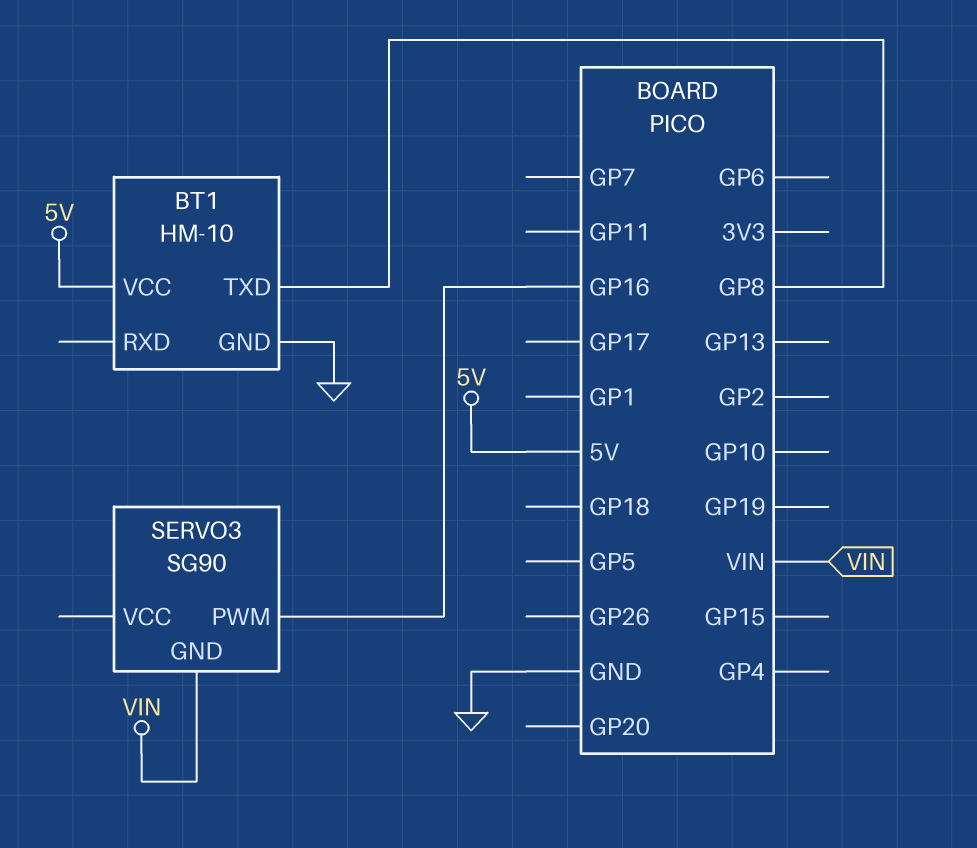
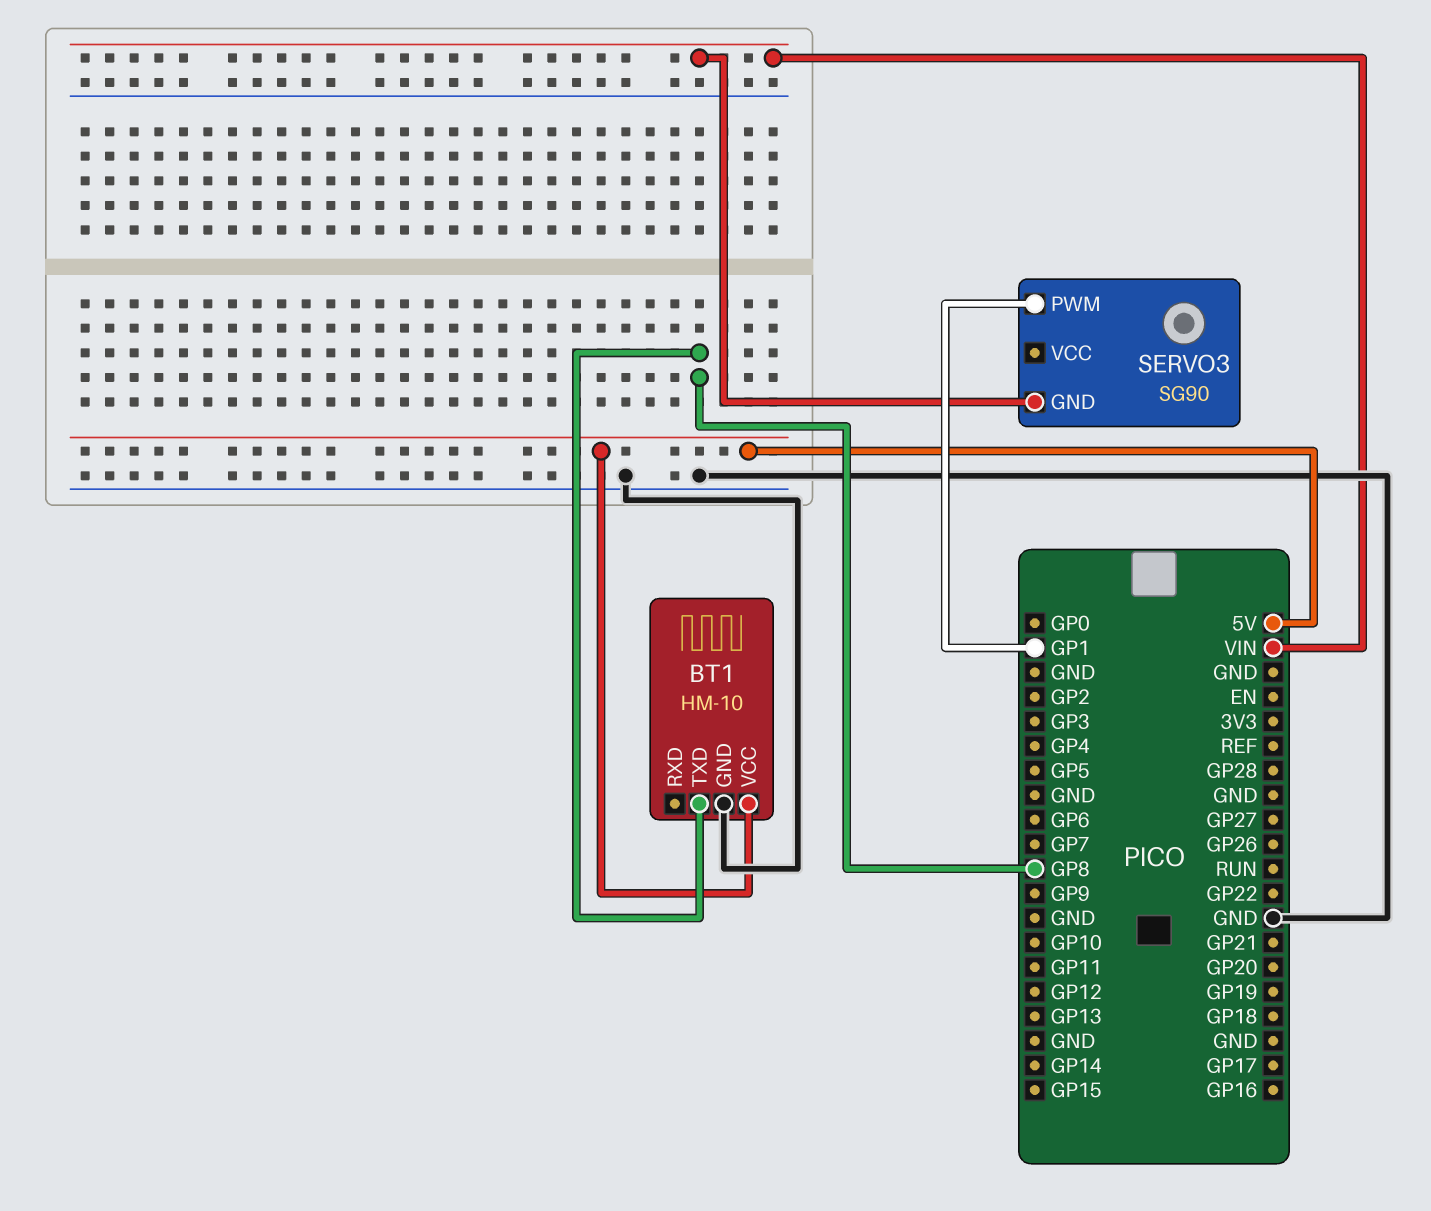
SERVO3 pin PWM: GP16 -> GP1

